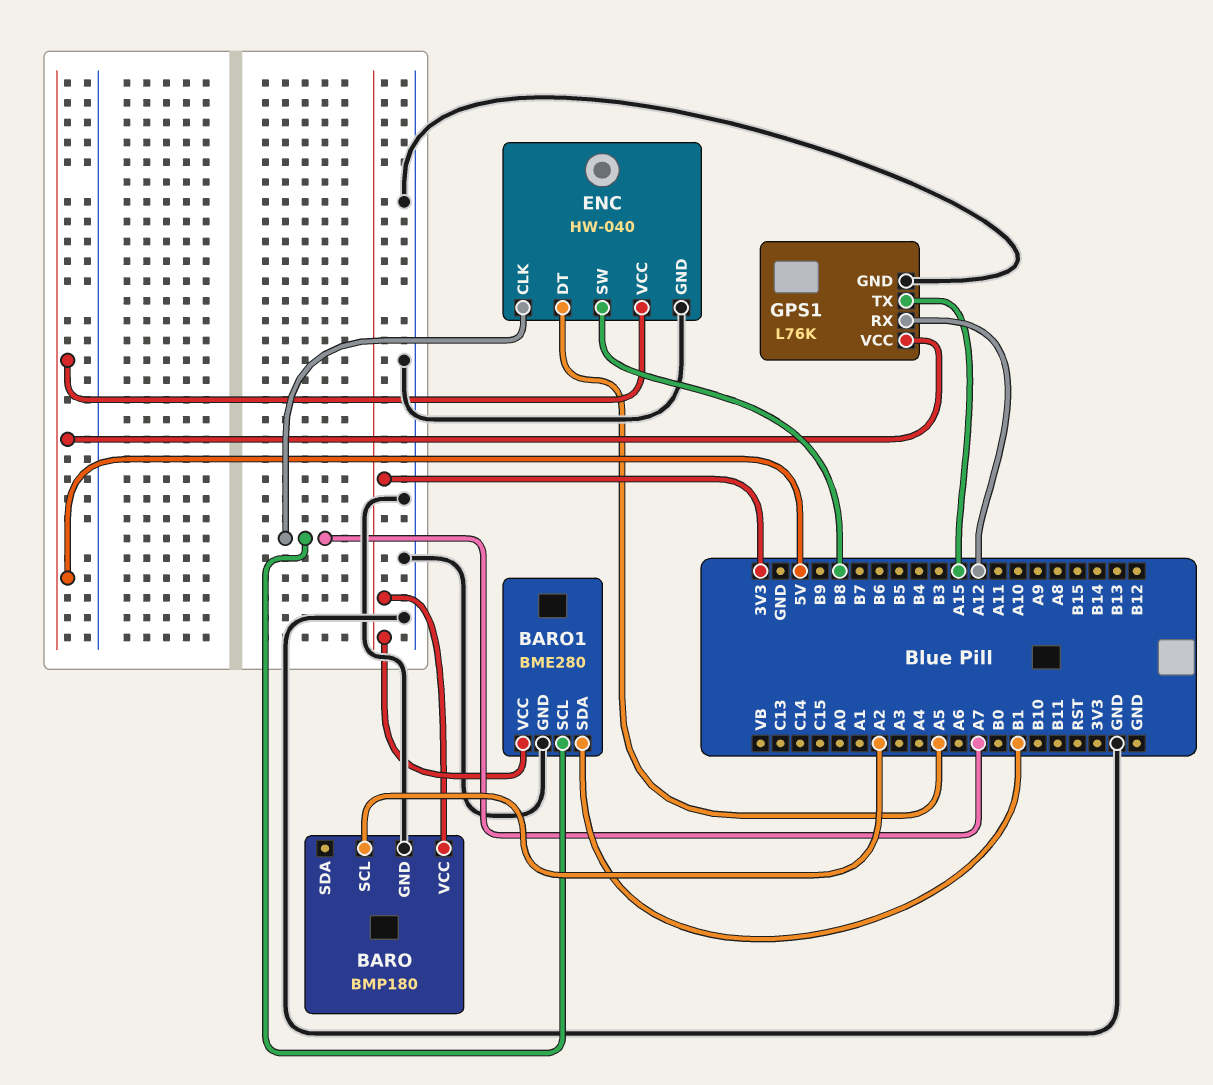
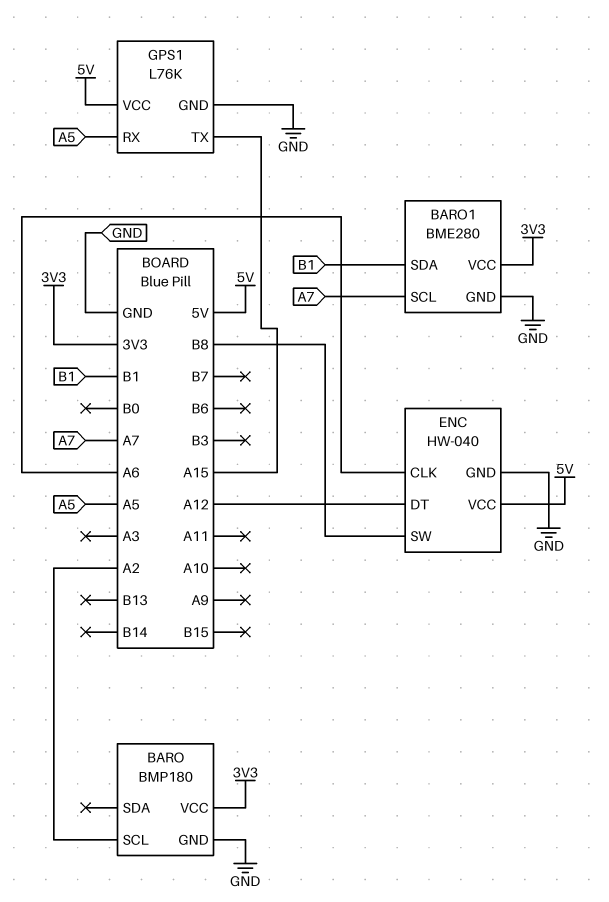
ENC pin CLK: A7 -> A6
ENC pin DT: A5 -> A12
GPS1 pin RX: A12 -> A5

